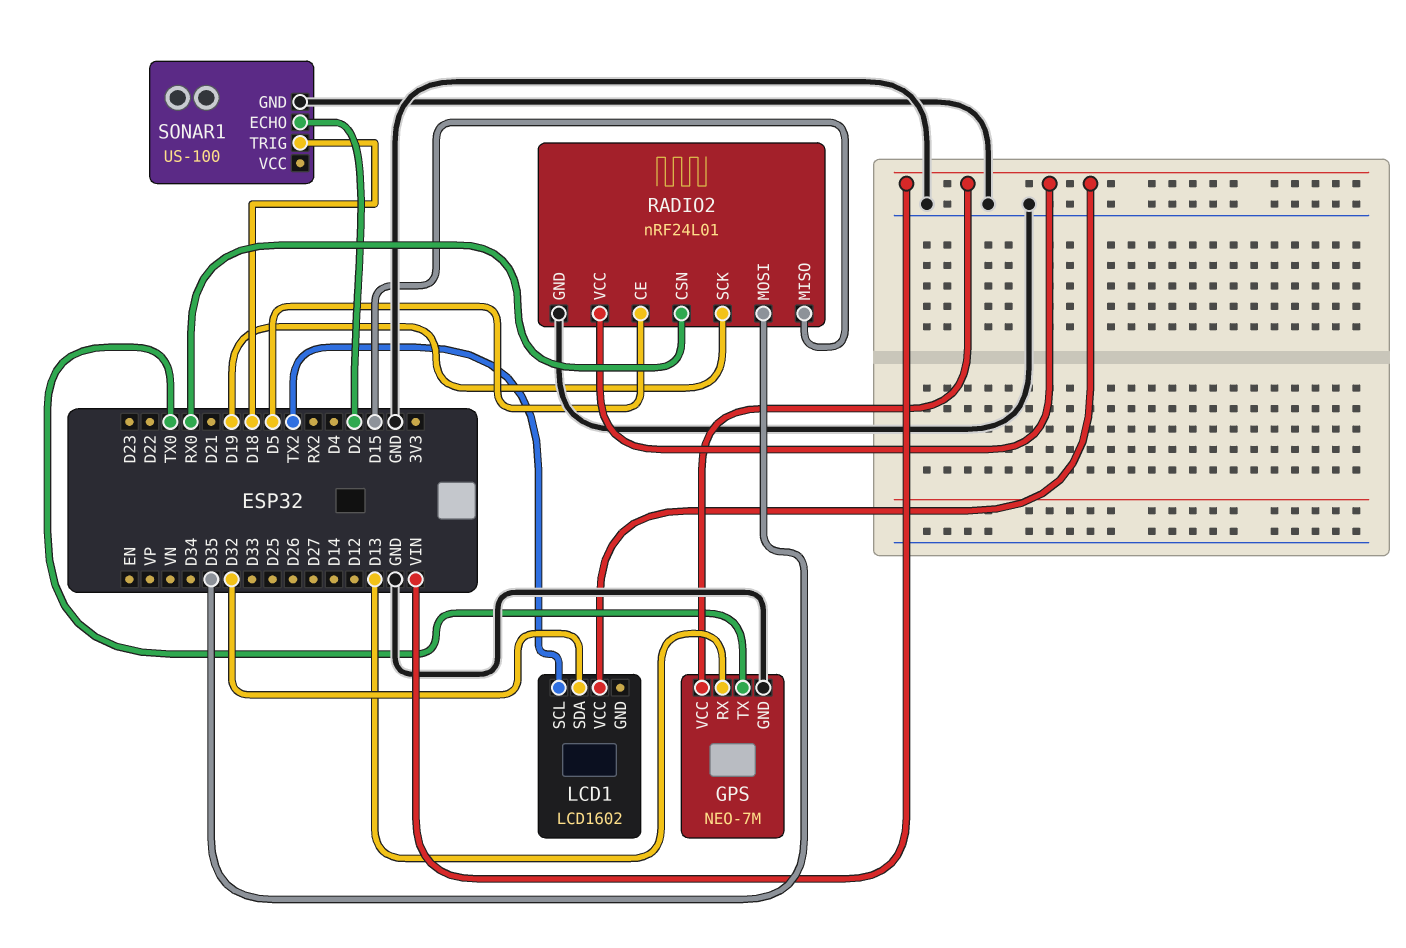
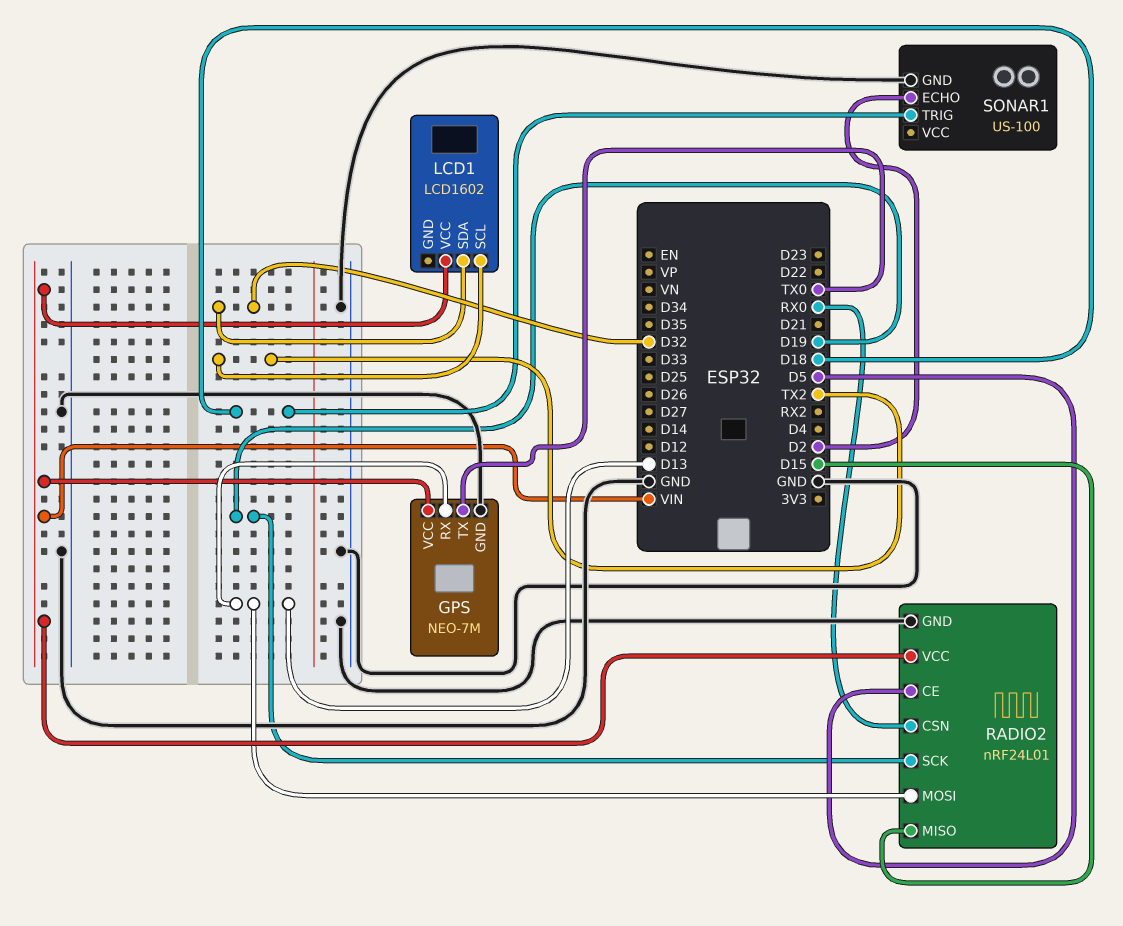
RADIO2 pin MOSI: D35 -> D13

